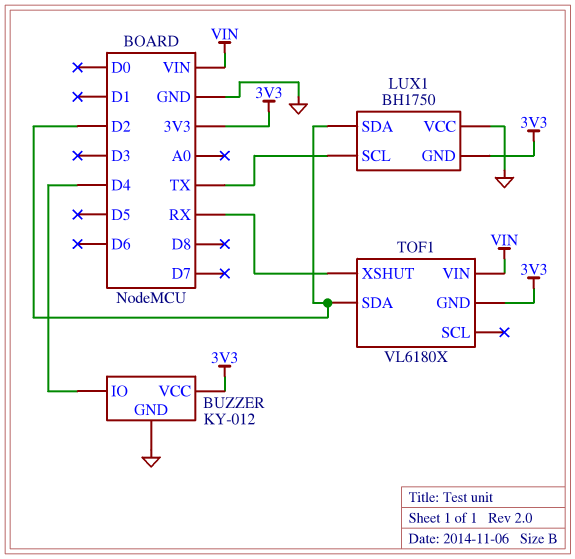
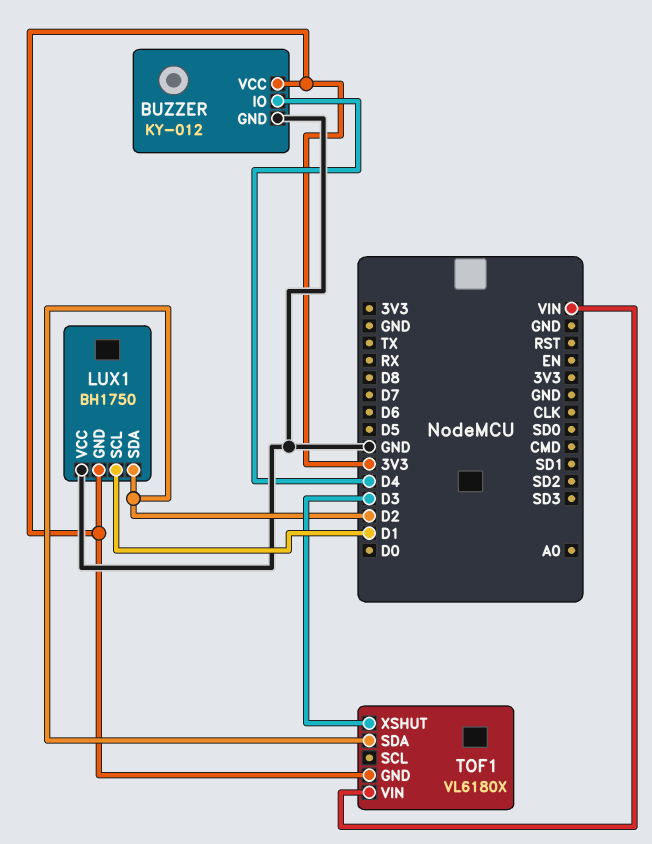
LUX1 pin SCL: TX -> D1
TOF1 pin XSHUT: RX -> D3

